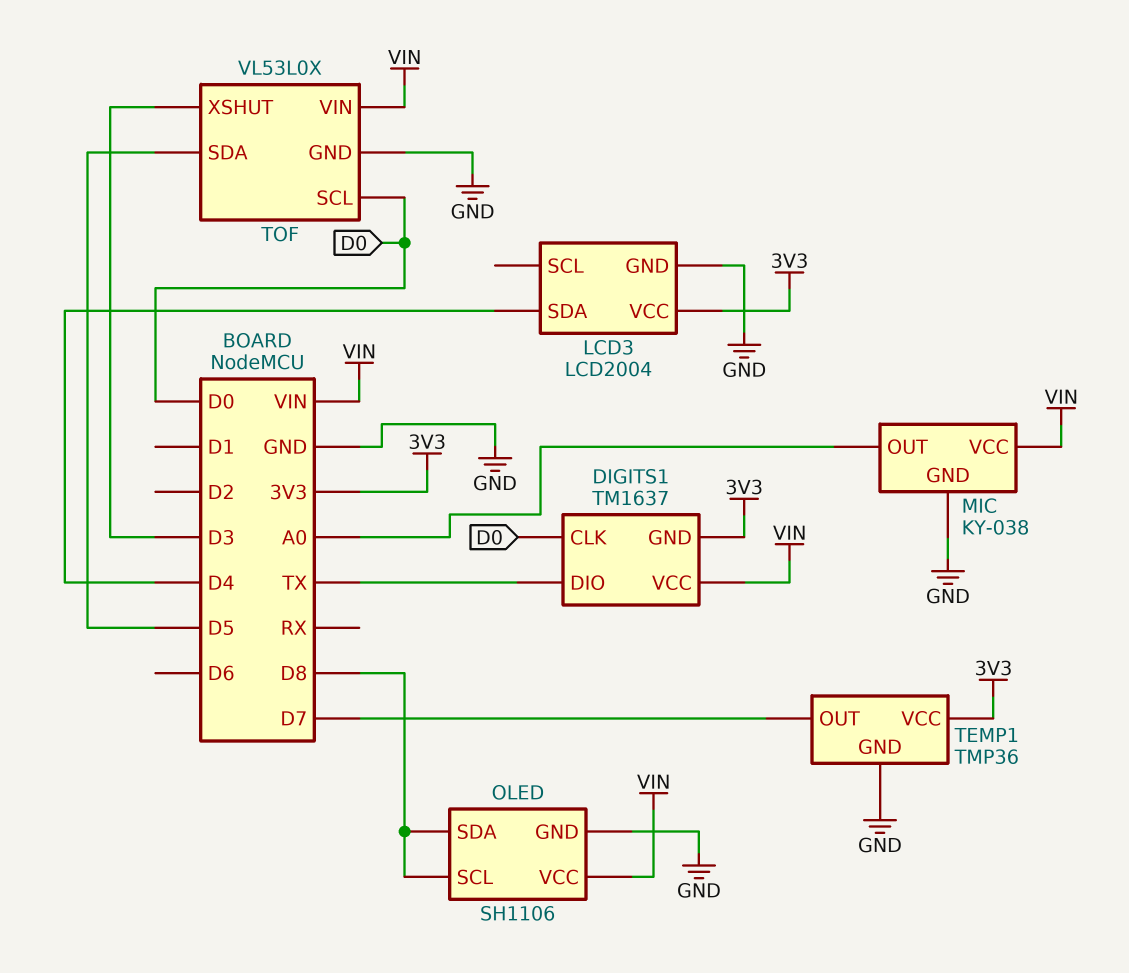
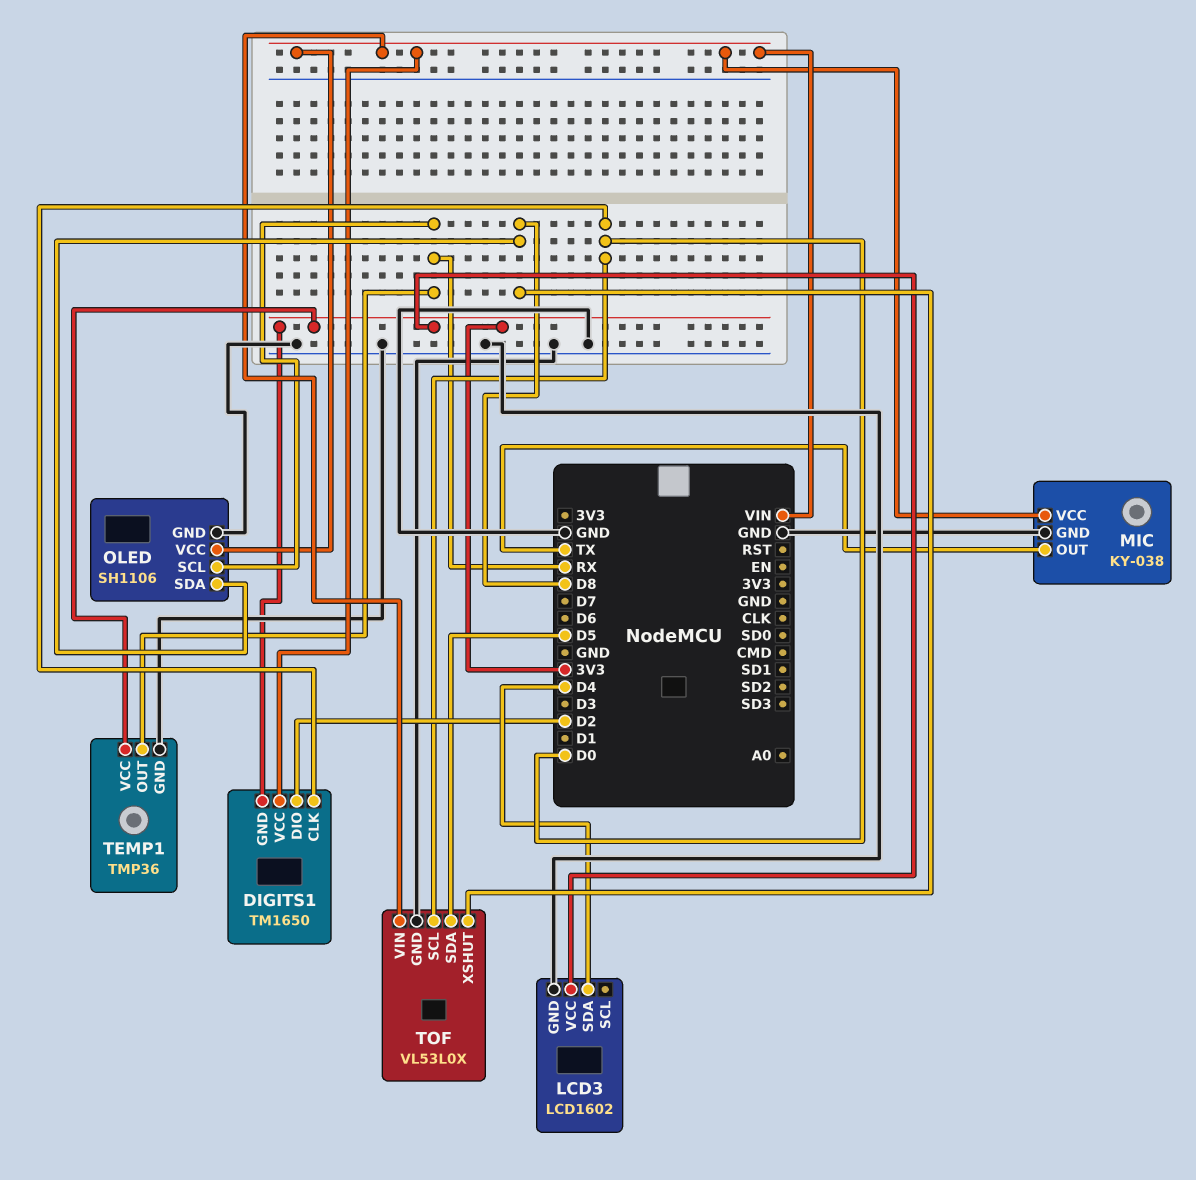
DIGITS1: TM1637 -> TM1650
DIGITS1 pin DIO: TX -> D2
LCD3: LCD2004 -> LCD1602
MIC pin OUT: A0 -> TX
OLED pin SCL: D8 -> RX
TEMP1 pin OUT: D7 -> RX
TOF pin XSHUT: D3 -> D8

